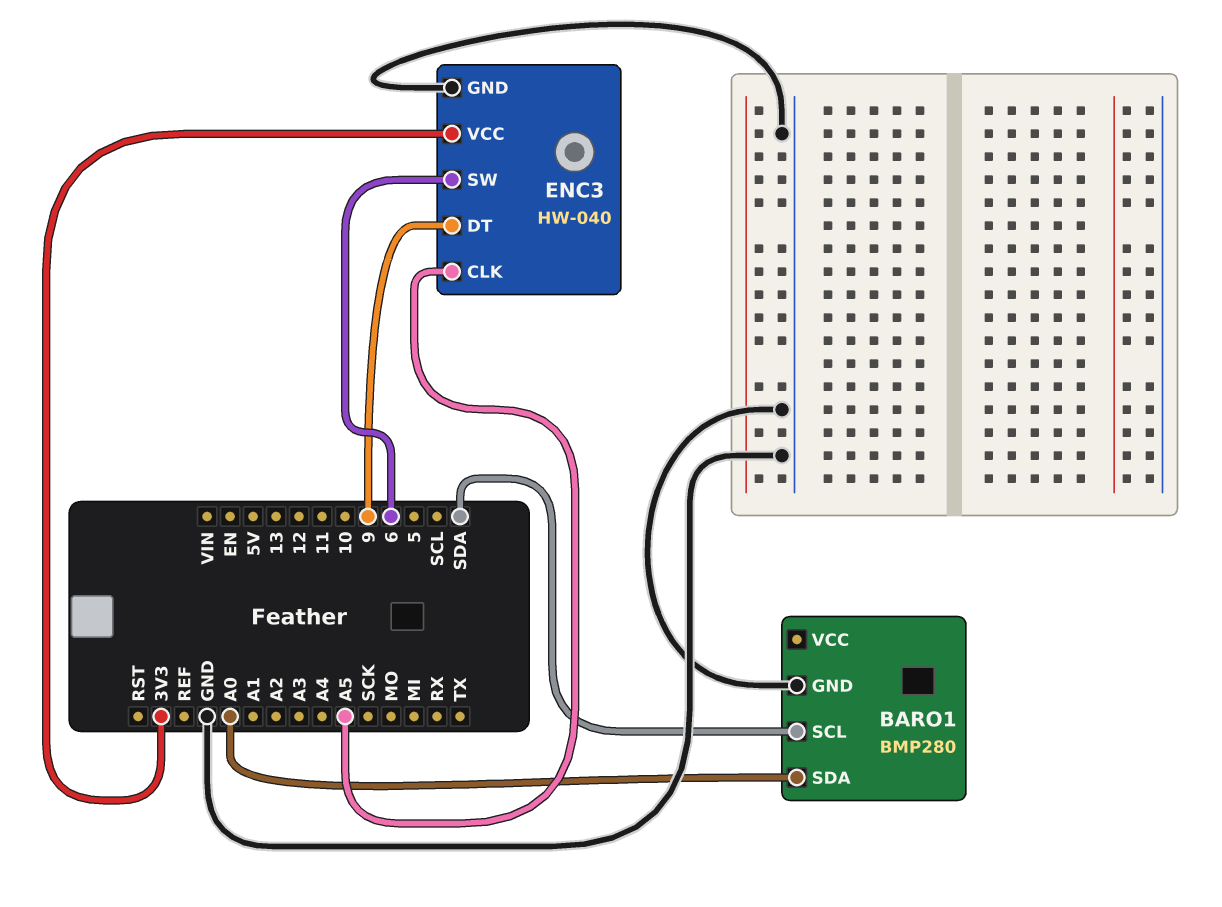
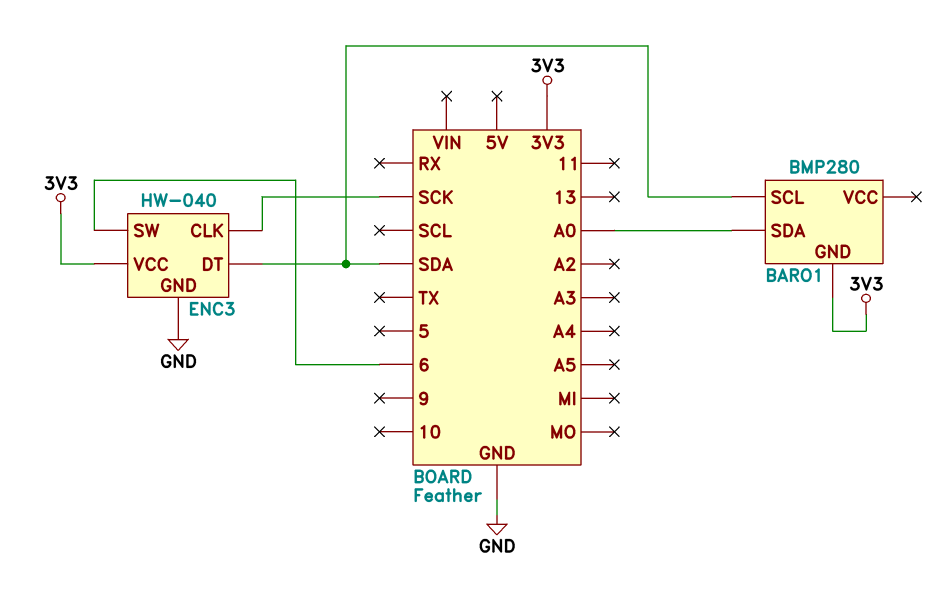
BARO1 pin GND: GND -> 3V3
ENC3 pin CLK: A5 -> SCK
ENC3 pin DT: 9 -> SDA

